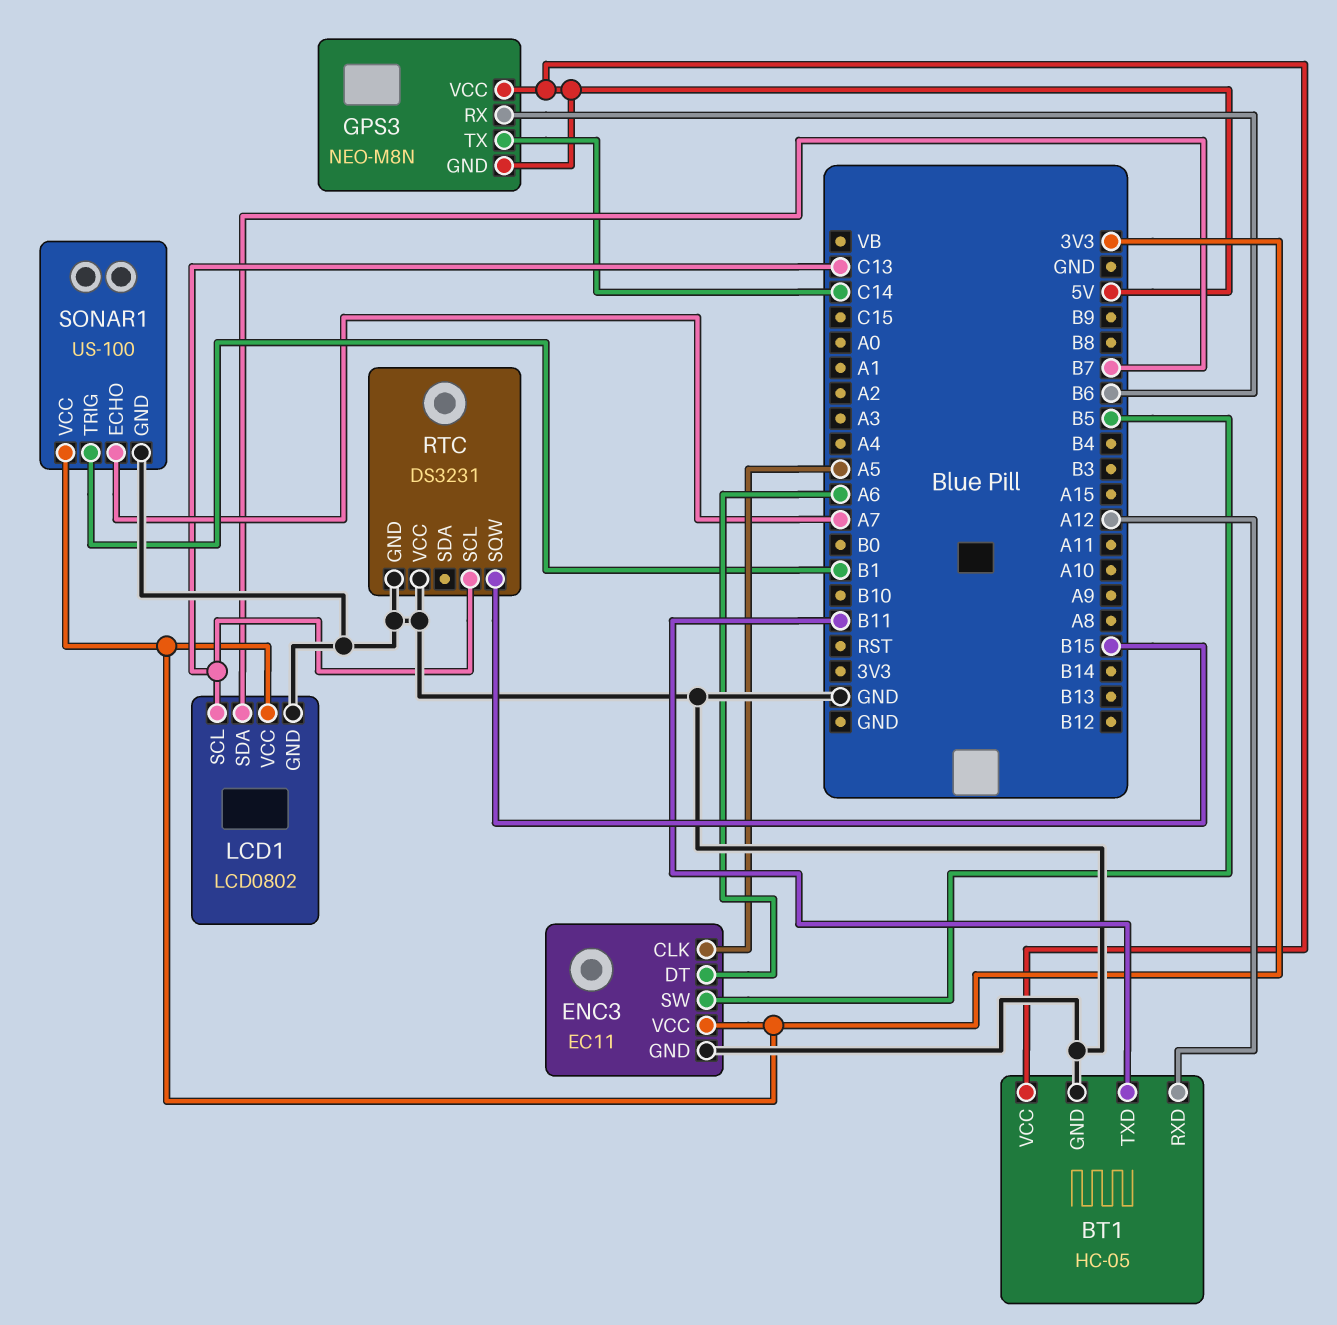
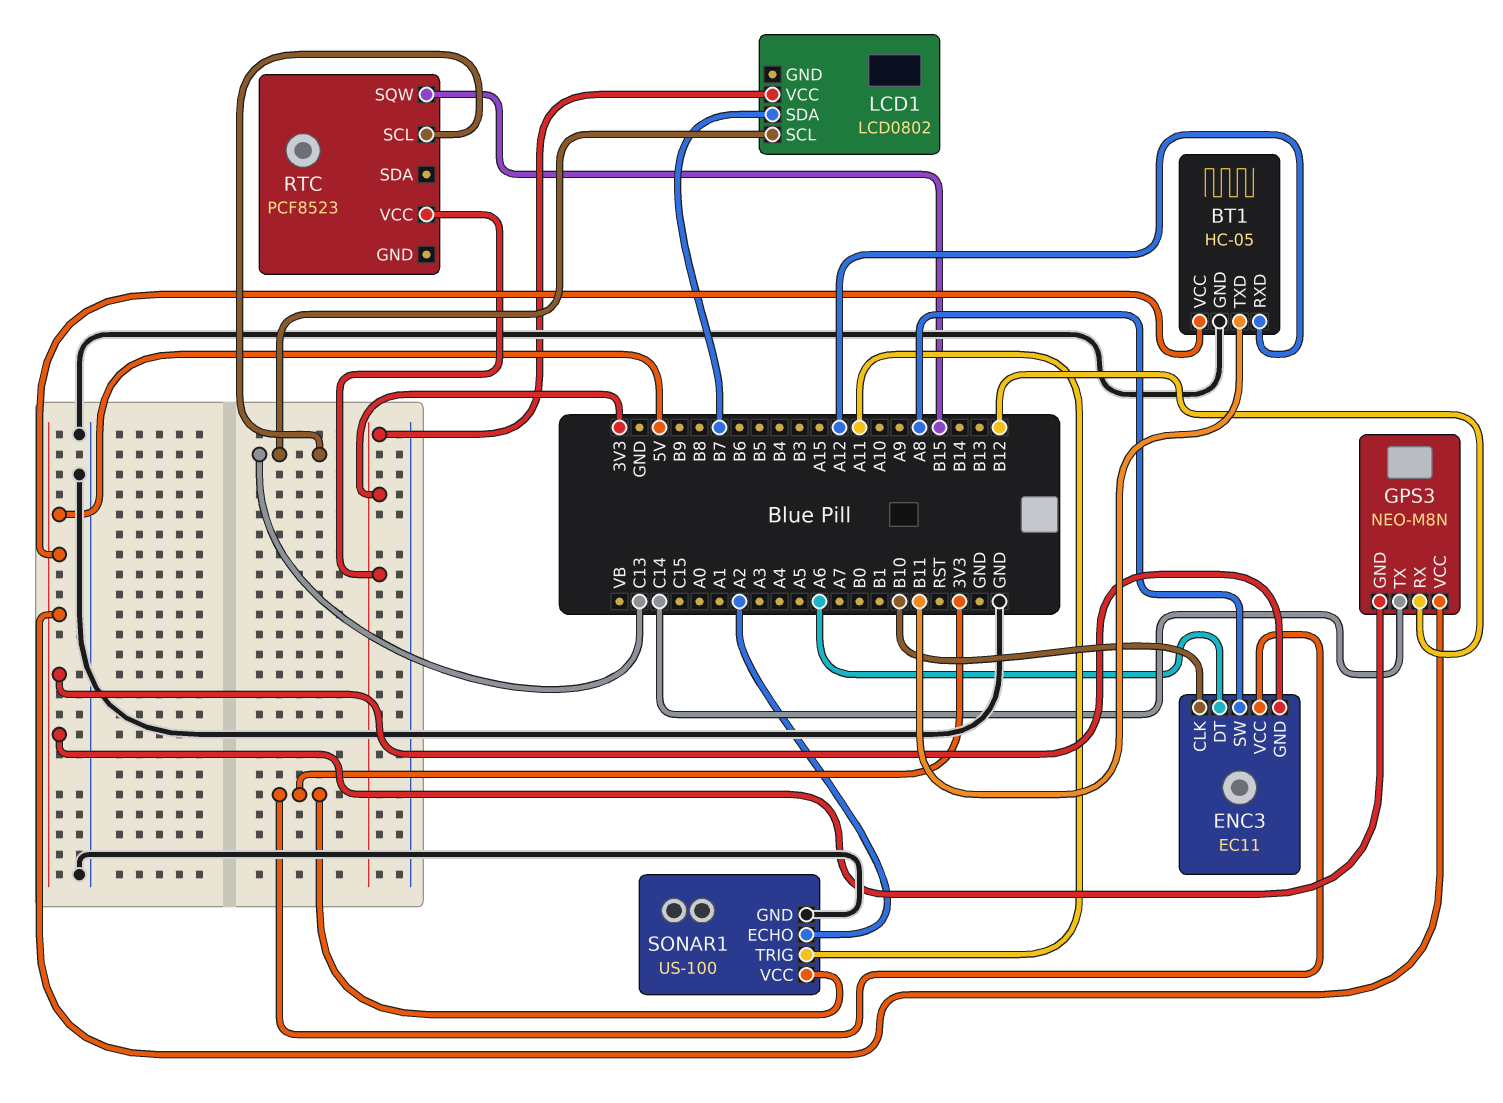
ENC3 pin CLK: A5 -> B10
ENC3 pin GND: GND -> 5V
ENC3 pin SW: B5 -> A8
GPS3 pin RX: B6 -> B12
LCD1 pin GND: GND -> none
RTC: DS3231 -> PCF8523
RTC pin GND: GND -> none
RTC pin VCC: GND -> 3V3
SONAR1 pin ECHO: A7 -> A2
SONAR1 pin TRIG: B1 -> A11

